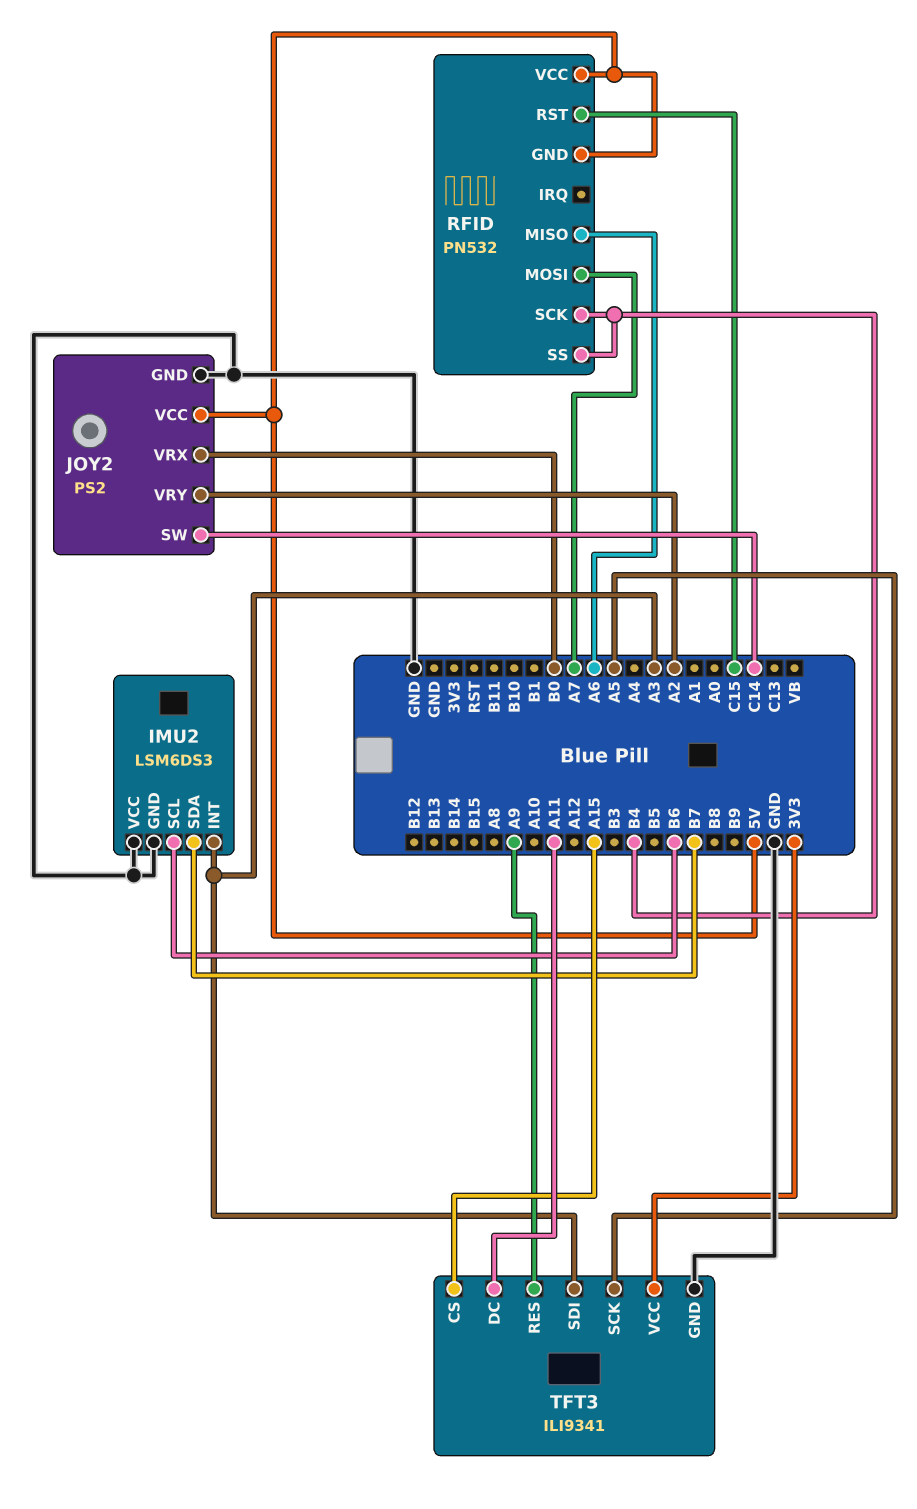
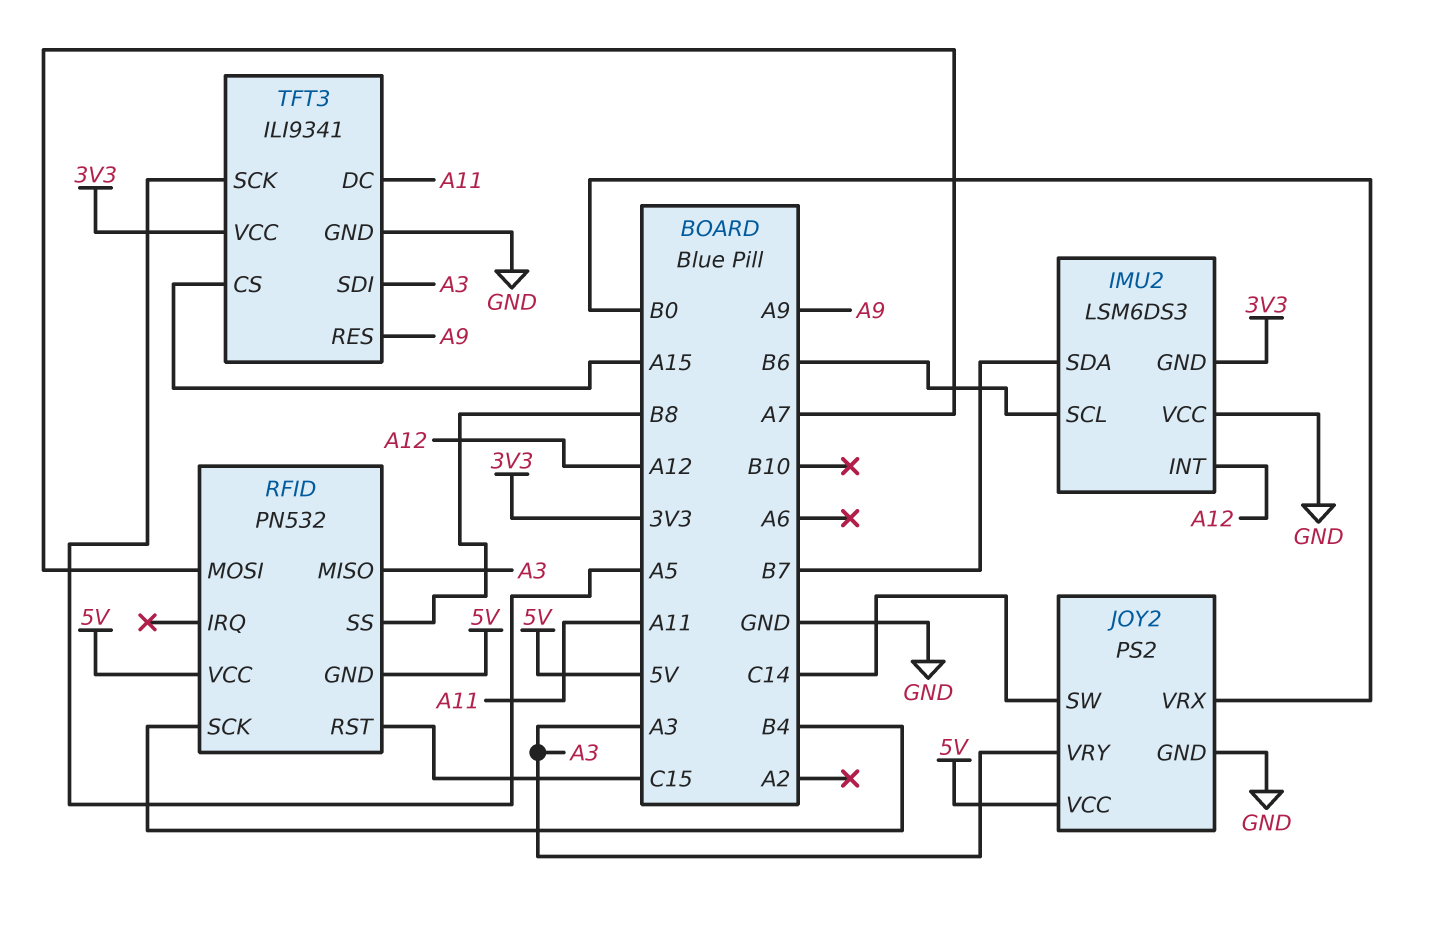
IMU2 pin GND: GND -> 3V3
IMU2 pin INT: A3 -> A12
JOY2 pin VRY: A2 -> A3
RFID pin MISO: A6 -> A3
RFID pin SS: B4 -> B8

